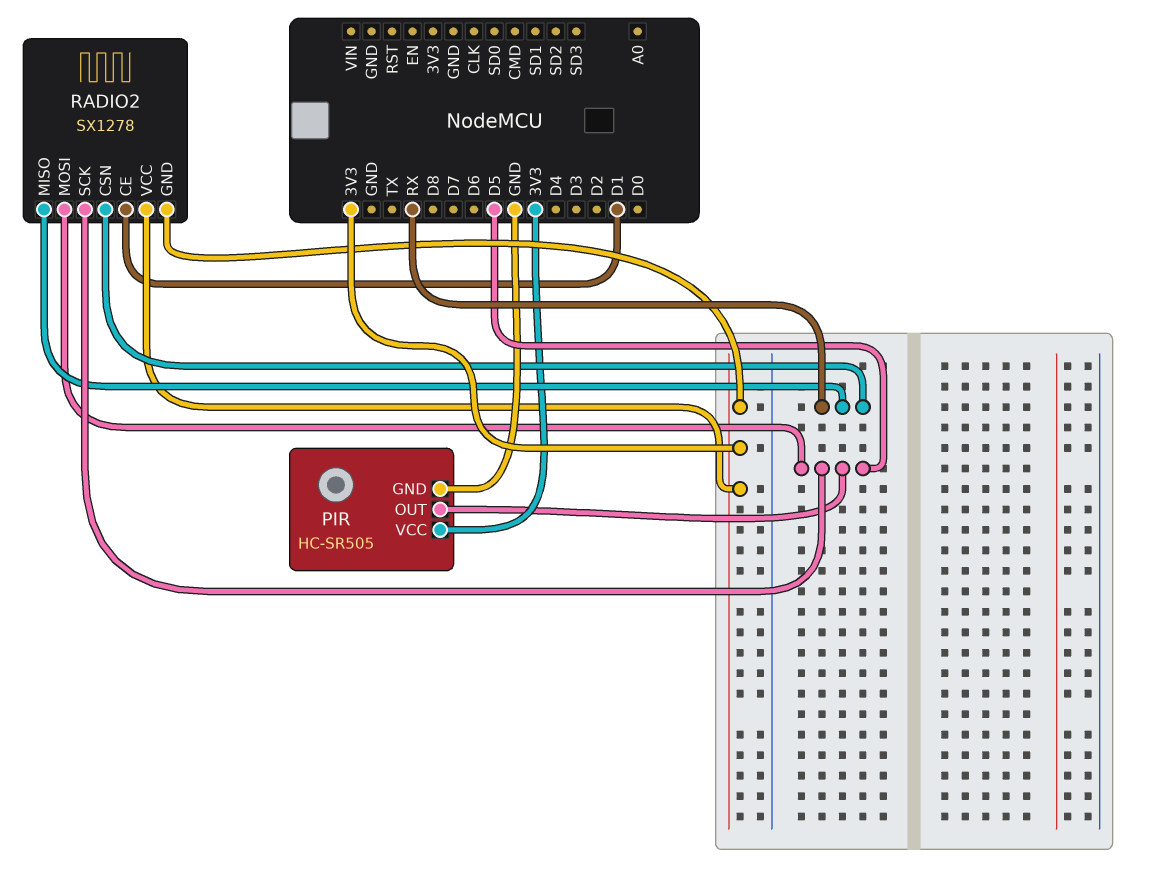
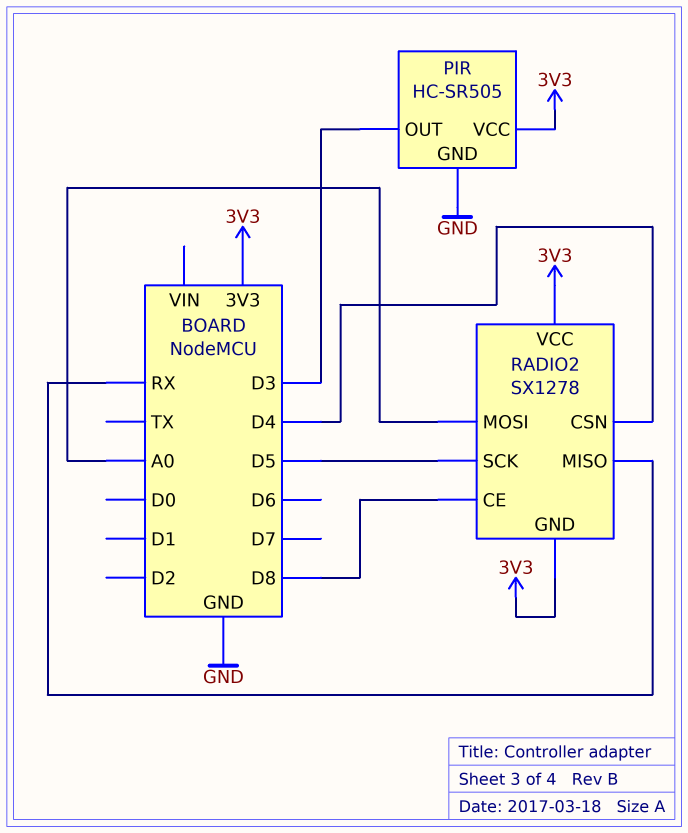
PIR pin OUT: D5 -> D3
RADIO2 pin CE: D1 -> D8
RADIO2 pin CSN: RX -> D4
RADIO2 pin MOSI: D5 -> A0

